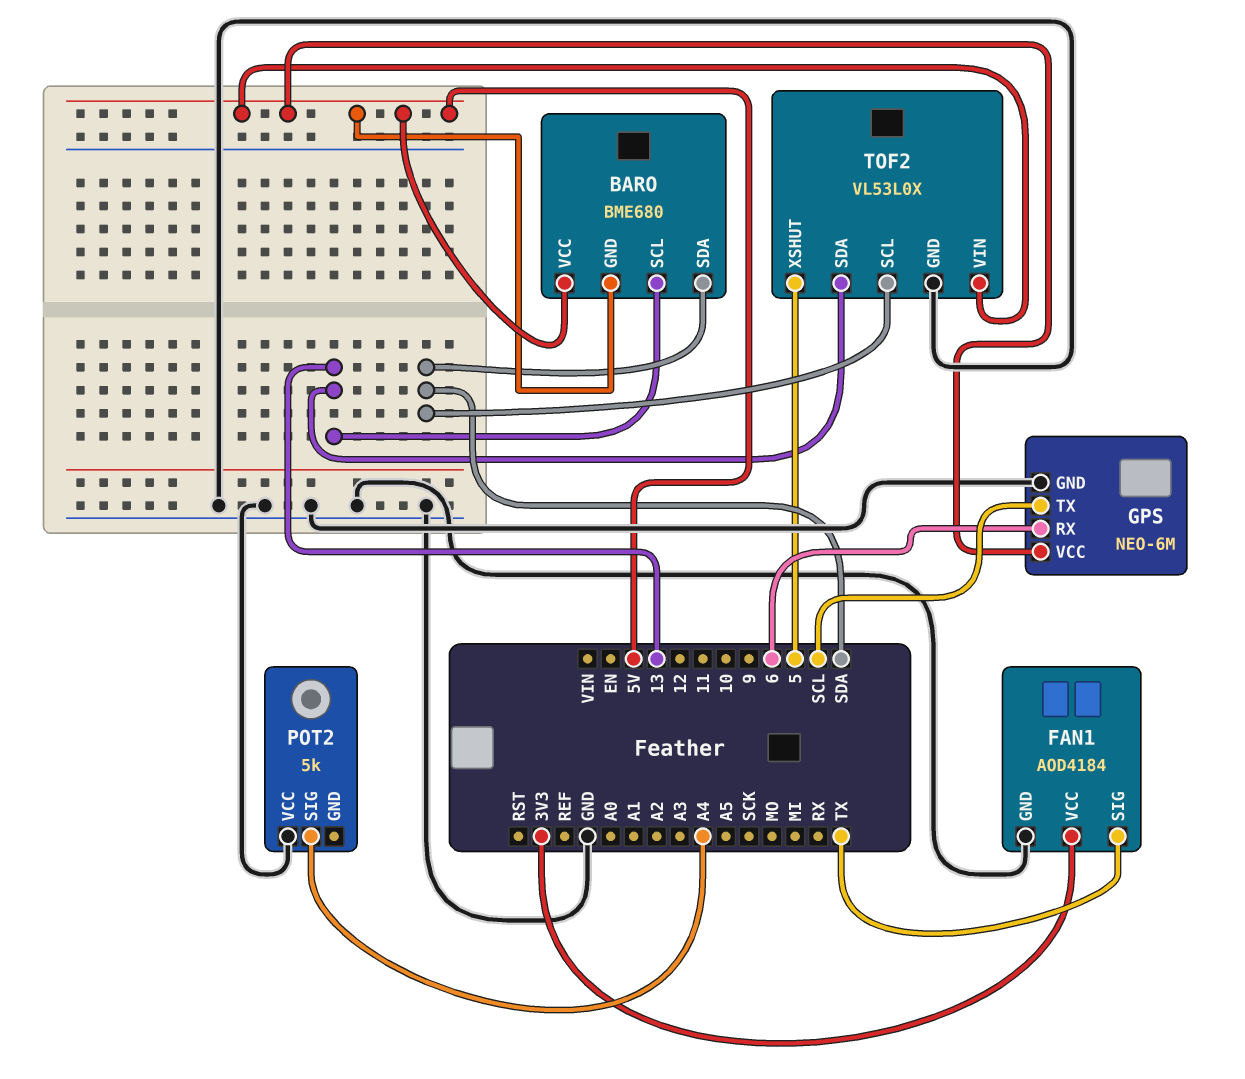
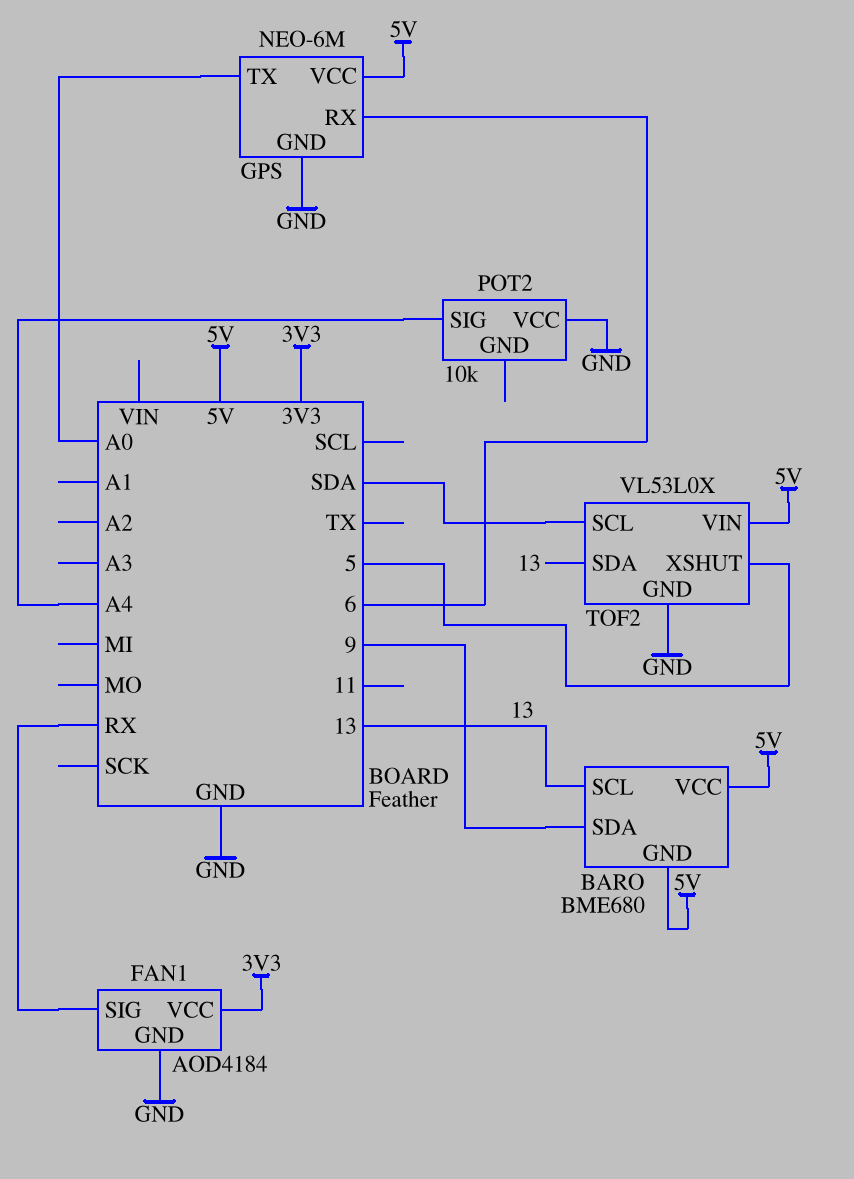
BARO pin SDA: SDA -> 9
FAN1 pin SIG: TX -> RX
GPS pin TX: SCL -> A0
POT2: 5k -> 10k

